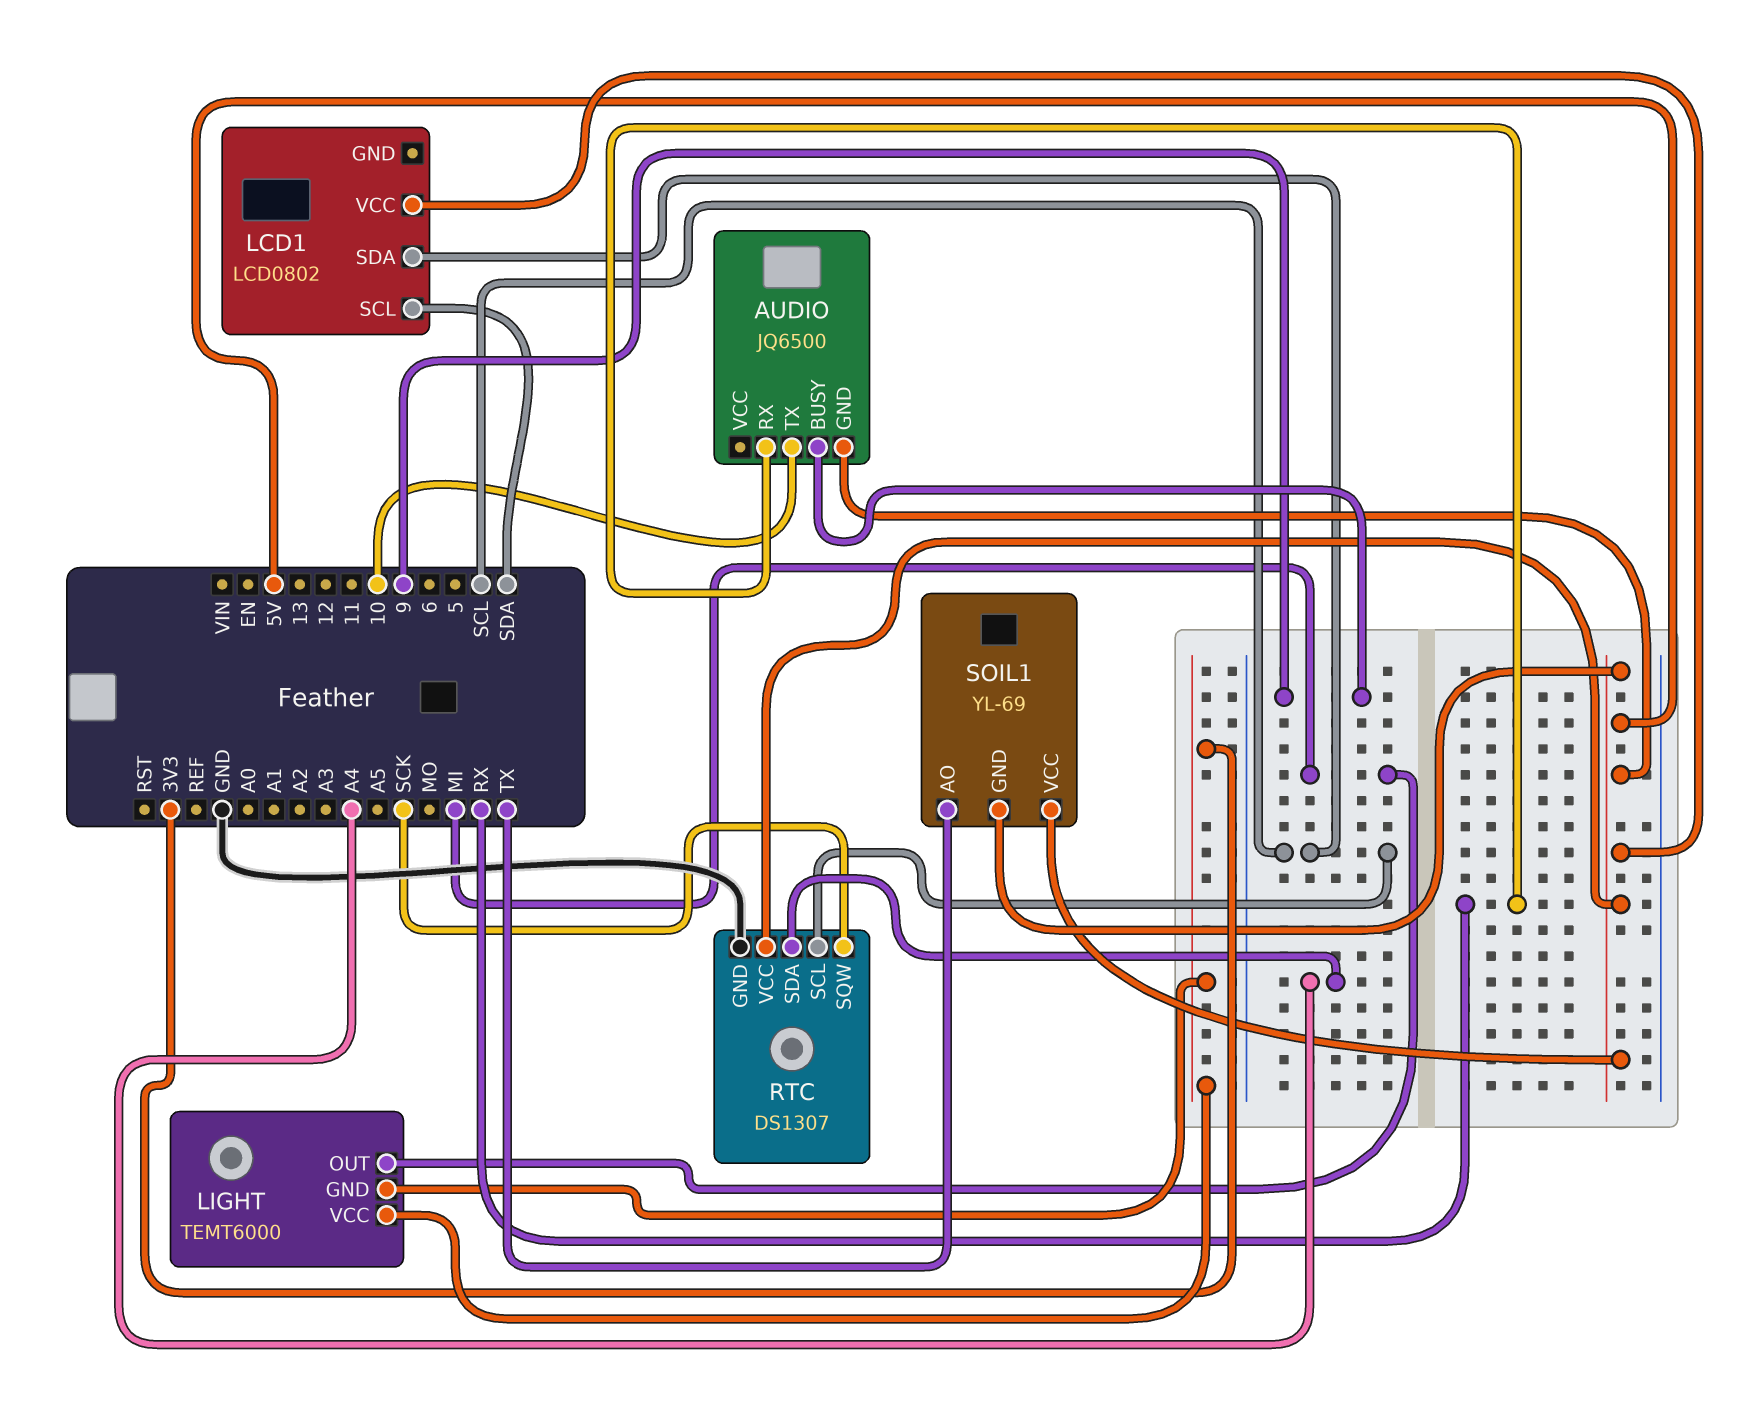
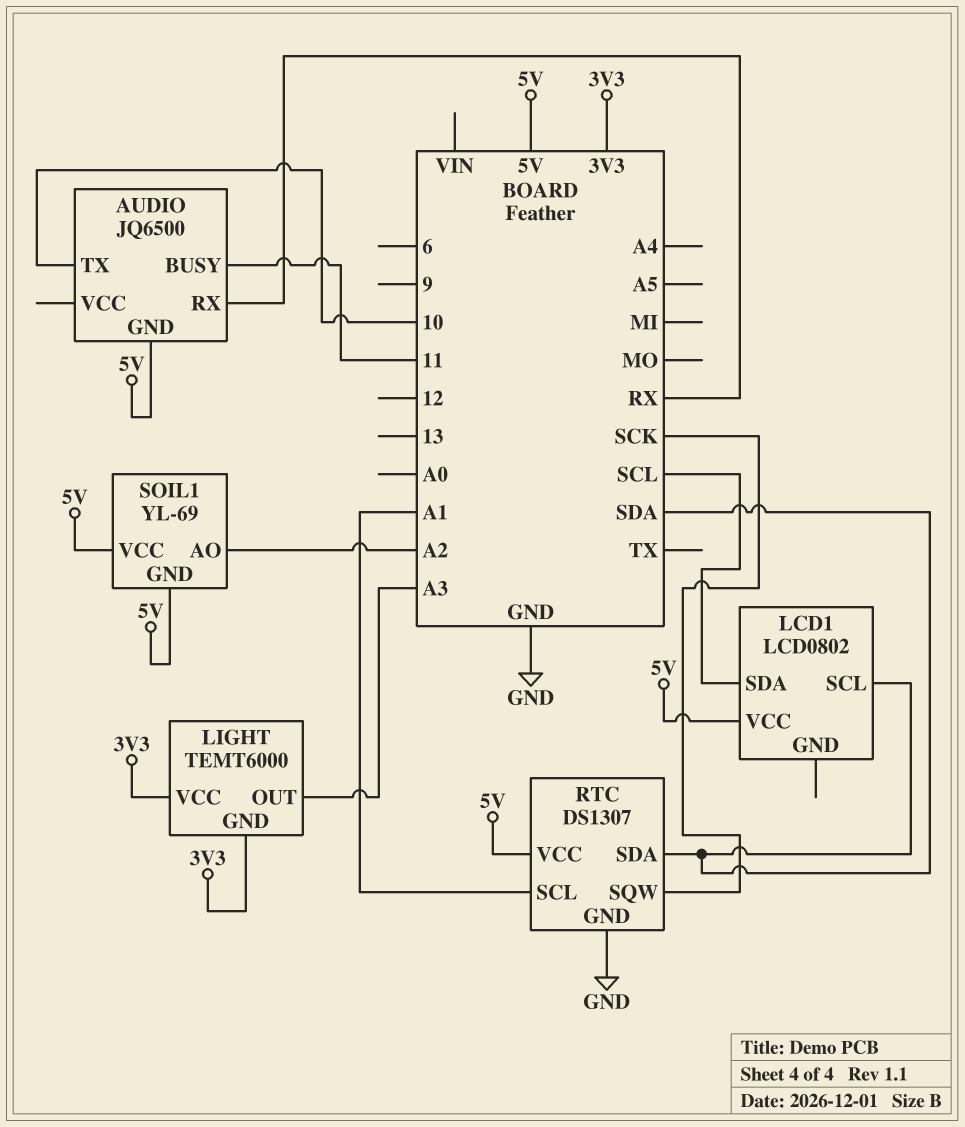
AUDIO pin BUSY: 9 -> 11
LIGHT pin OUT: MI -> A3
RTC pin SCL: SCL -> A1
RTC pin SDA: A4 -> SDA
SOIL1 pin AO: TX -> A2

